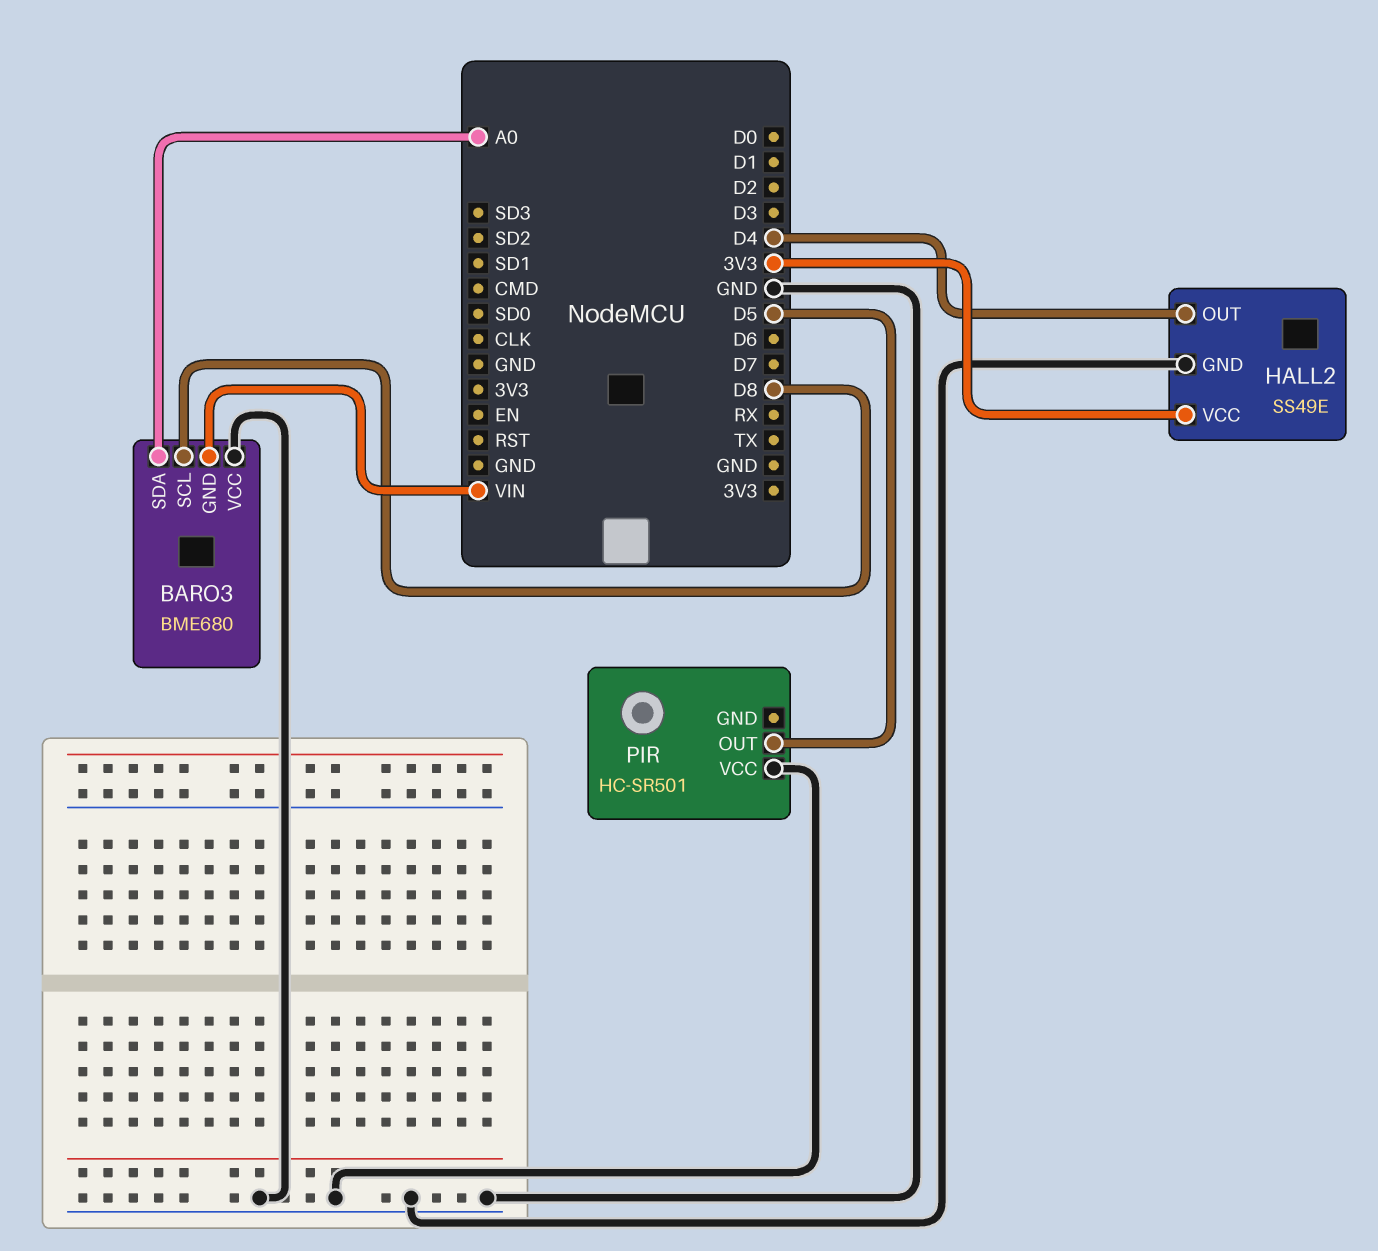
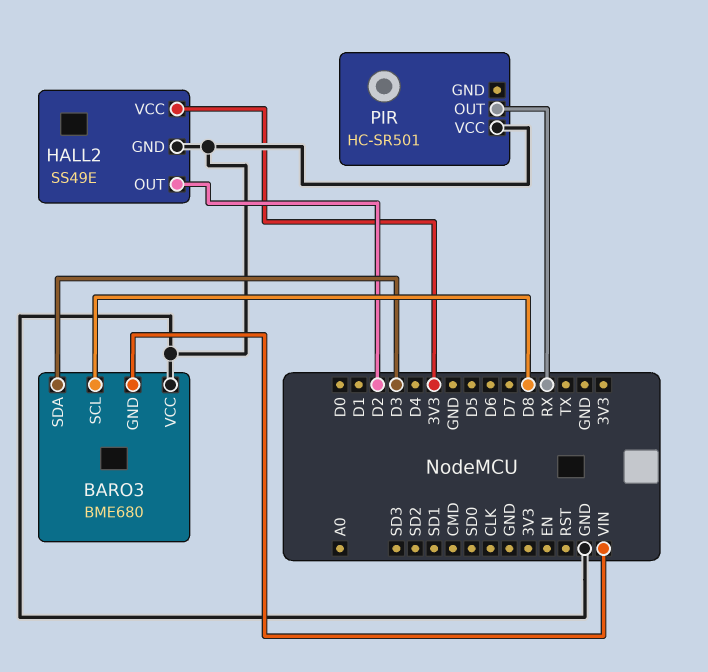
BARO3 pin SDA: A0 -> D3
HALL2 pin OUT: D4 -> D2
PIR pin OUT: D5 -> RX

